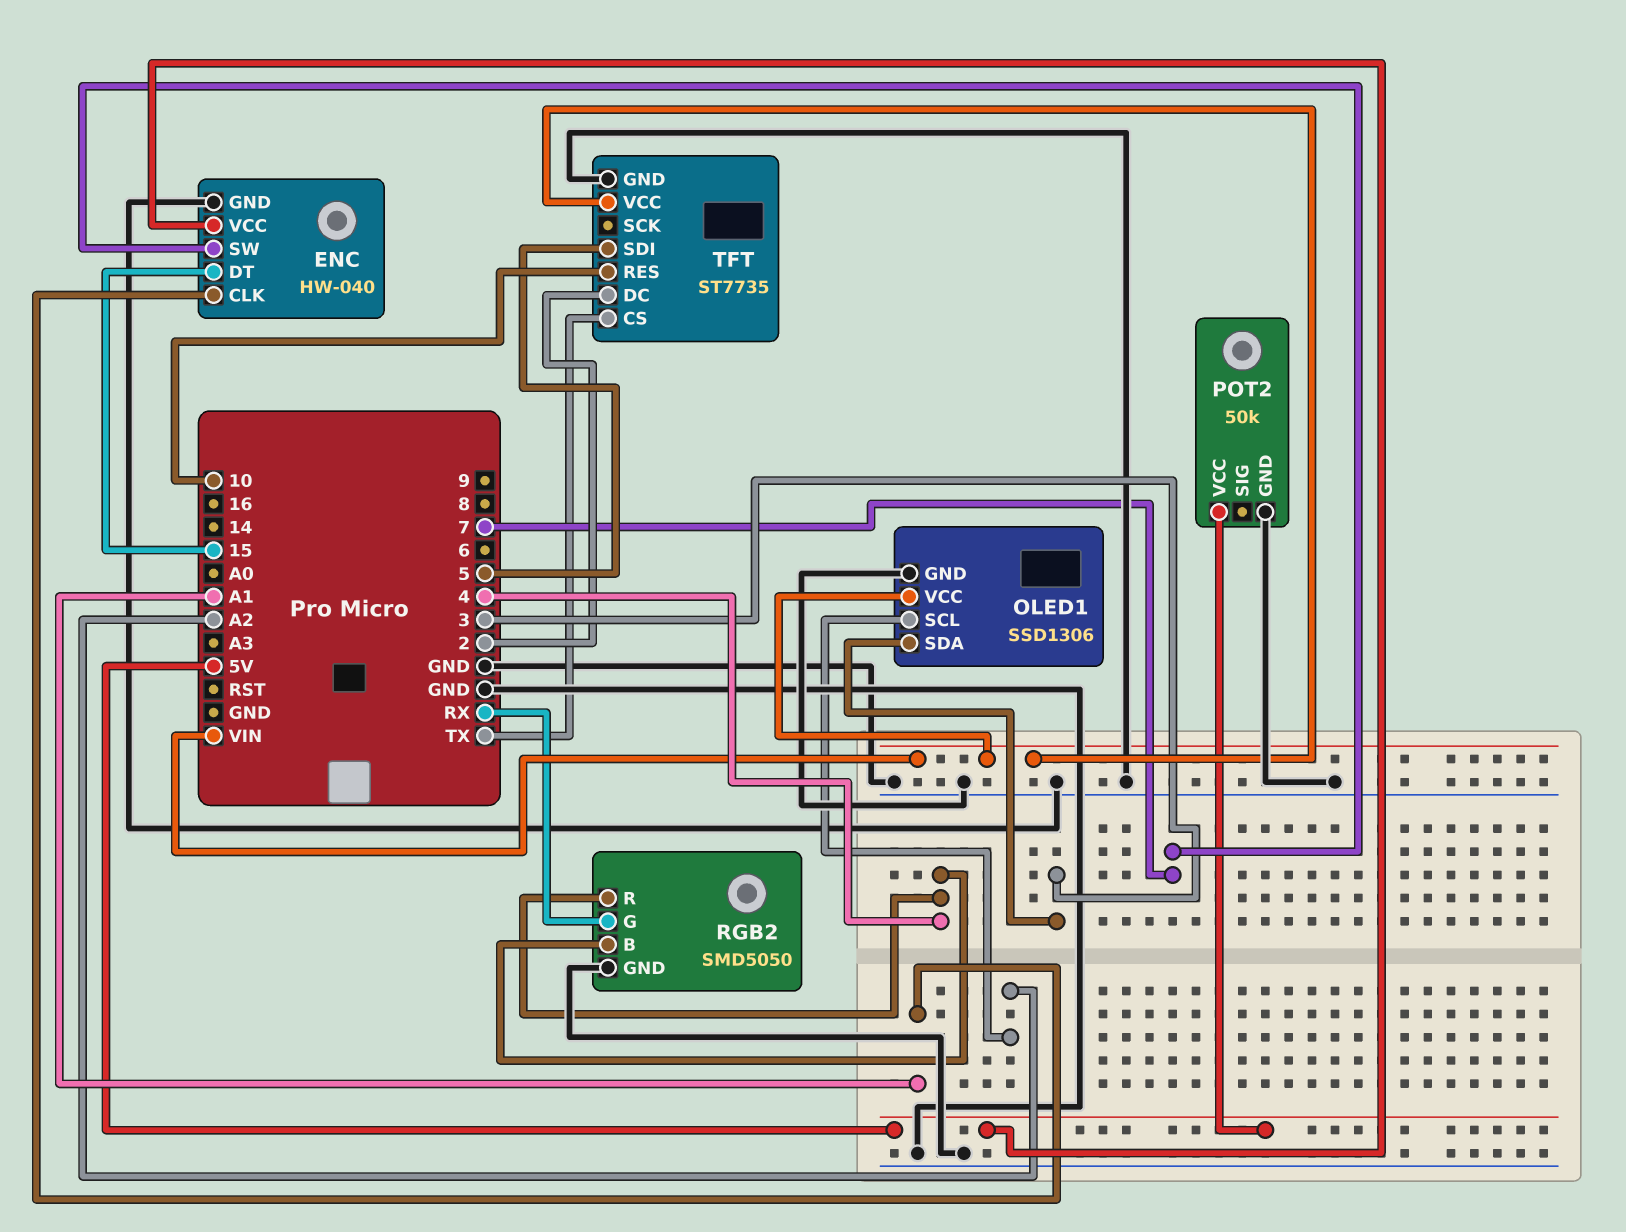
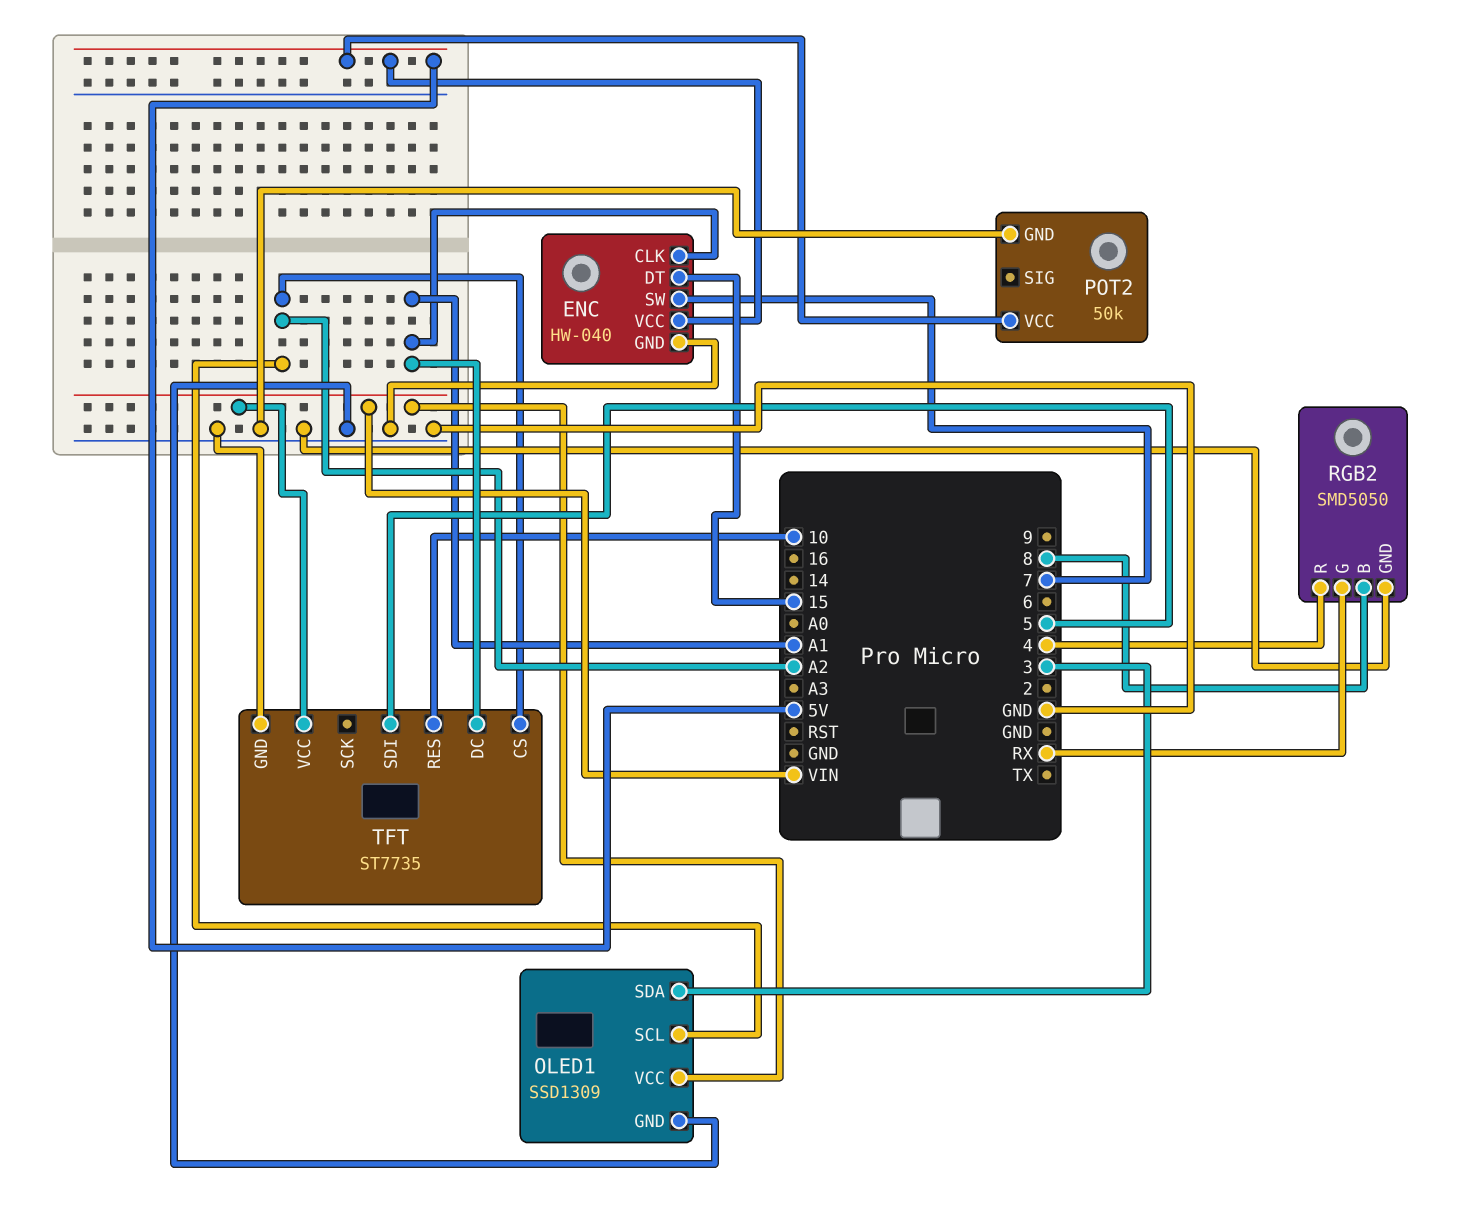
OLED1: SSD1306 -> SSD1309
RGB2 pin B: 4 -> 8
TFT pin CS: TX -> A2
TFT pin DC: 2 -> A1

